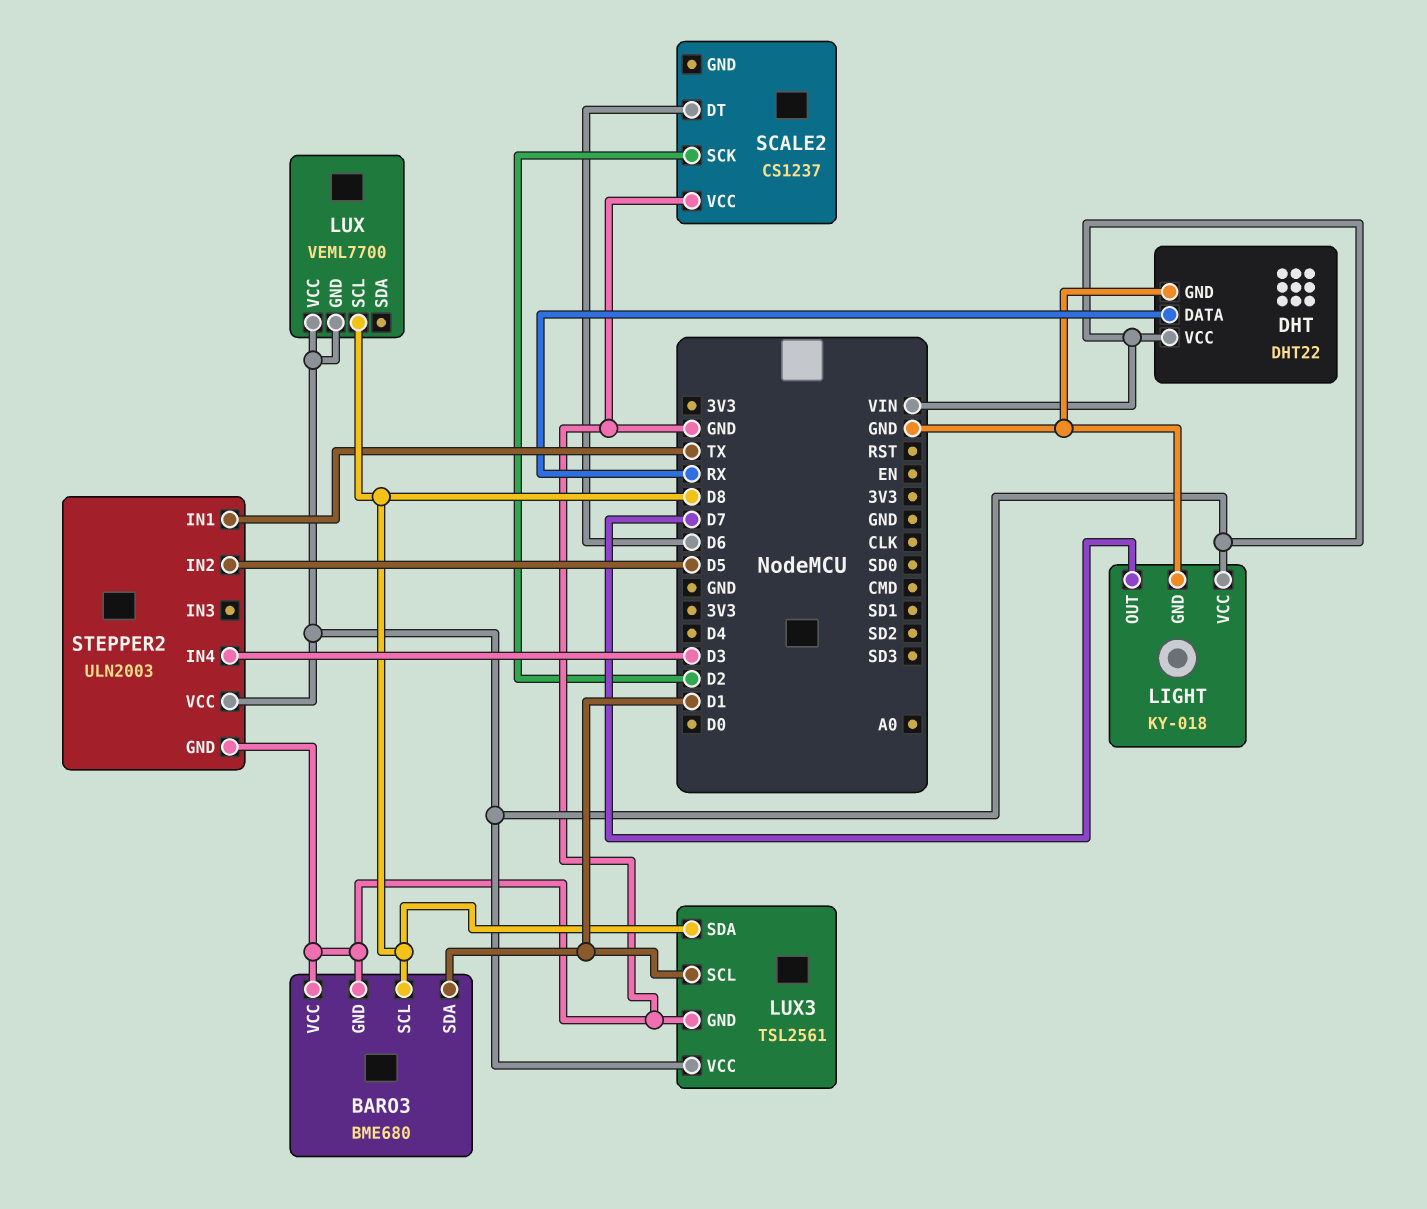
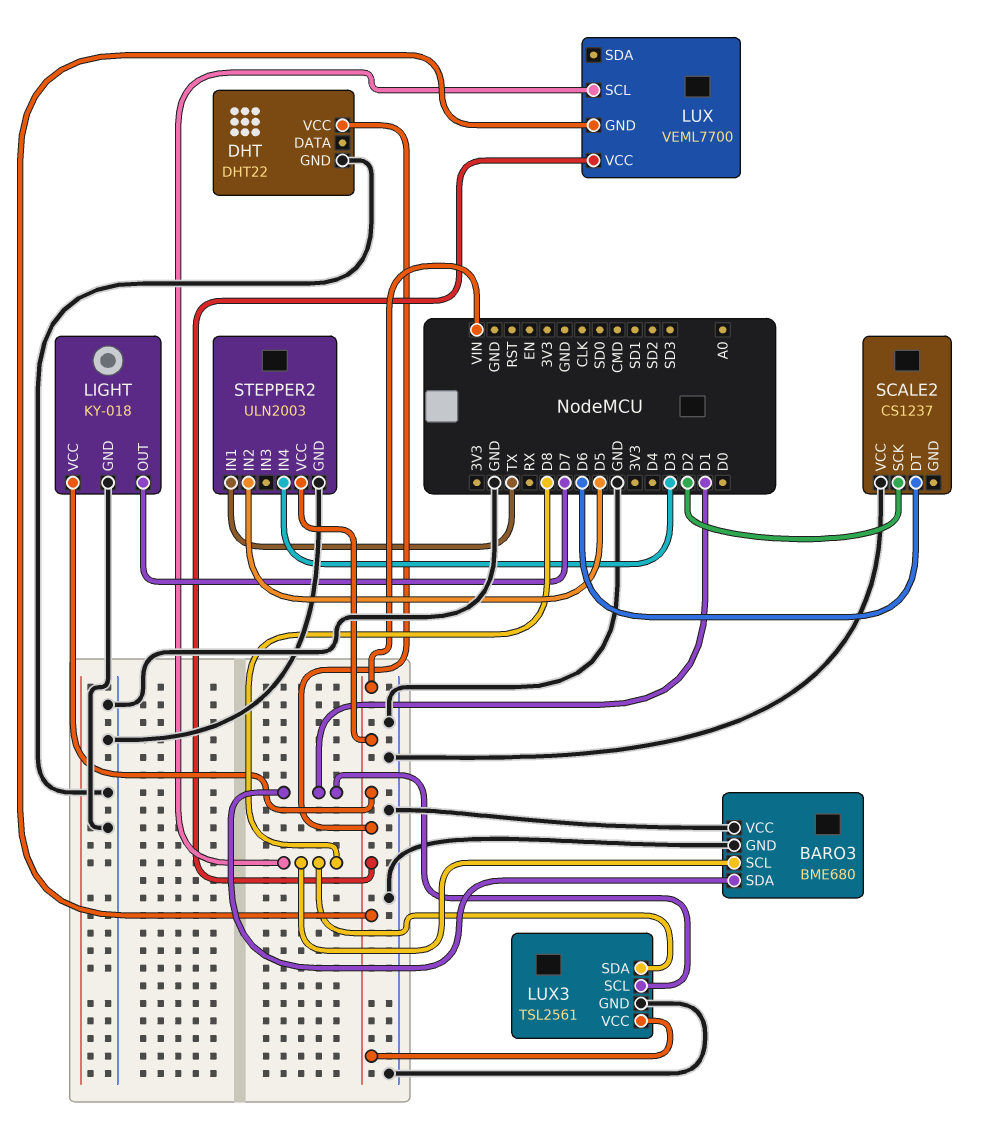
DHT pin DATA: RX -> none

